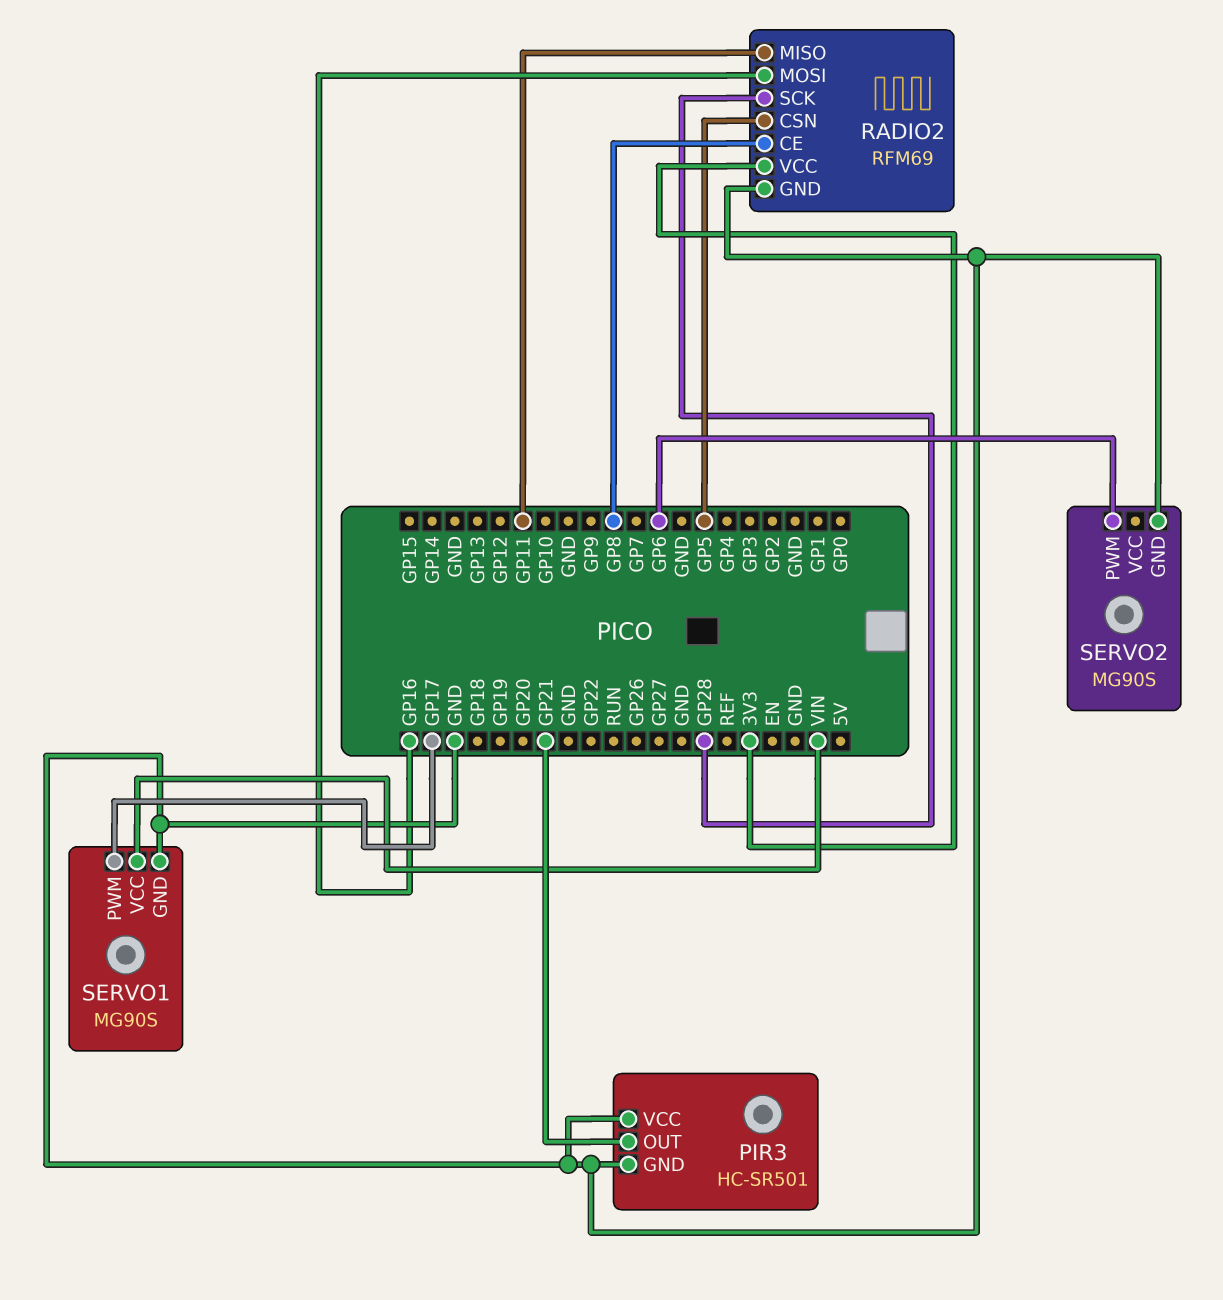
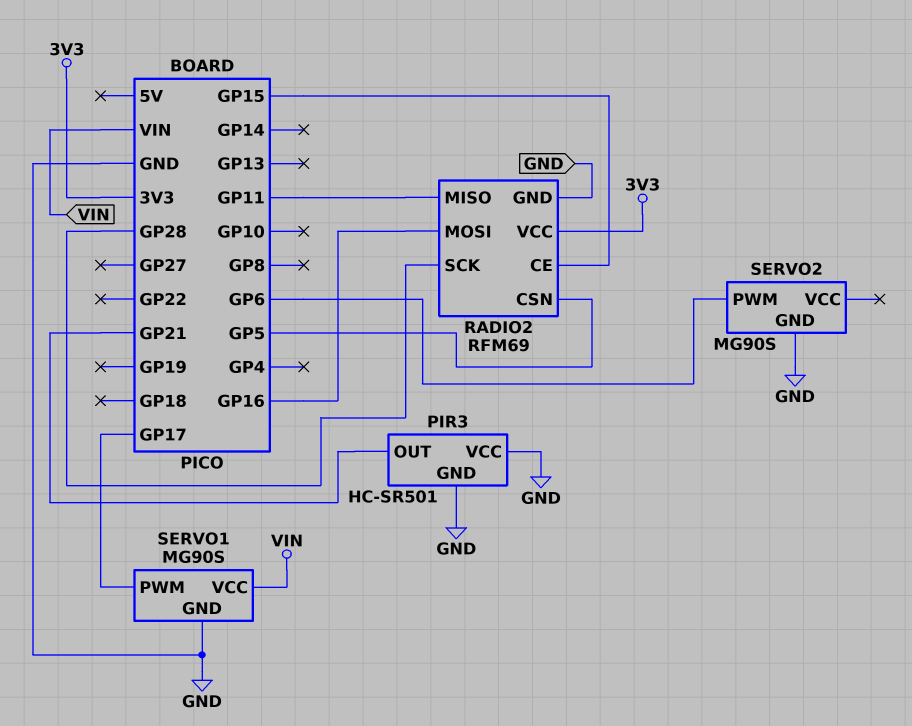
RADIO2 pin CE: GP8 -> GP15

